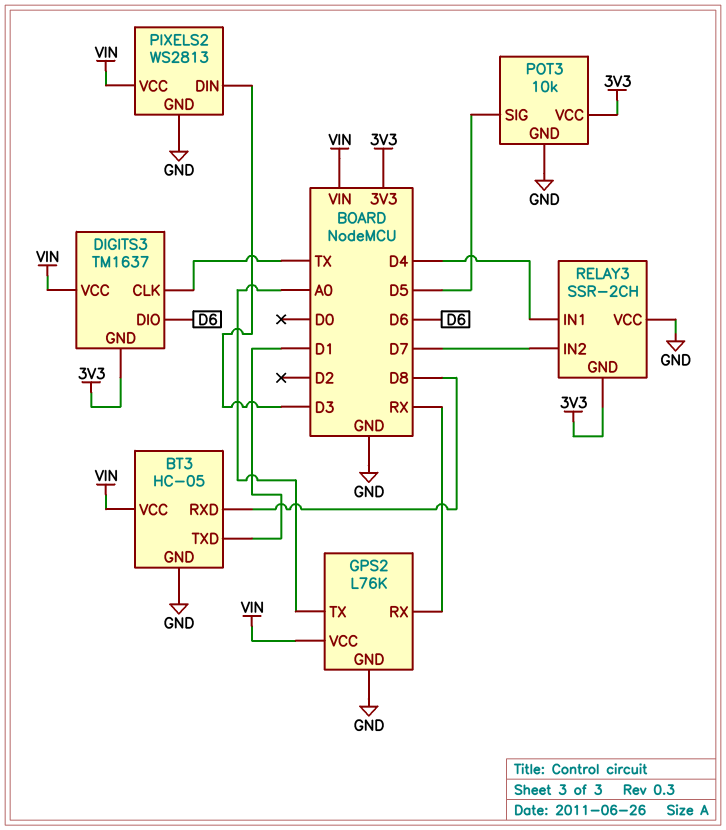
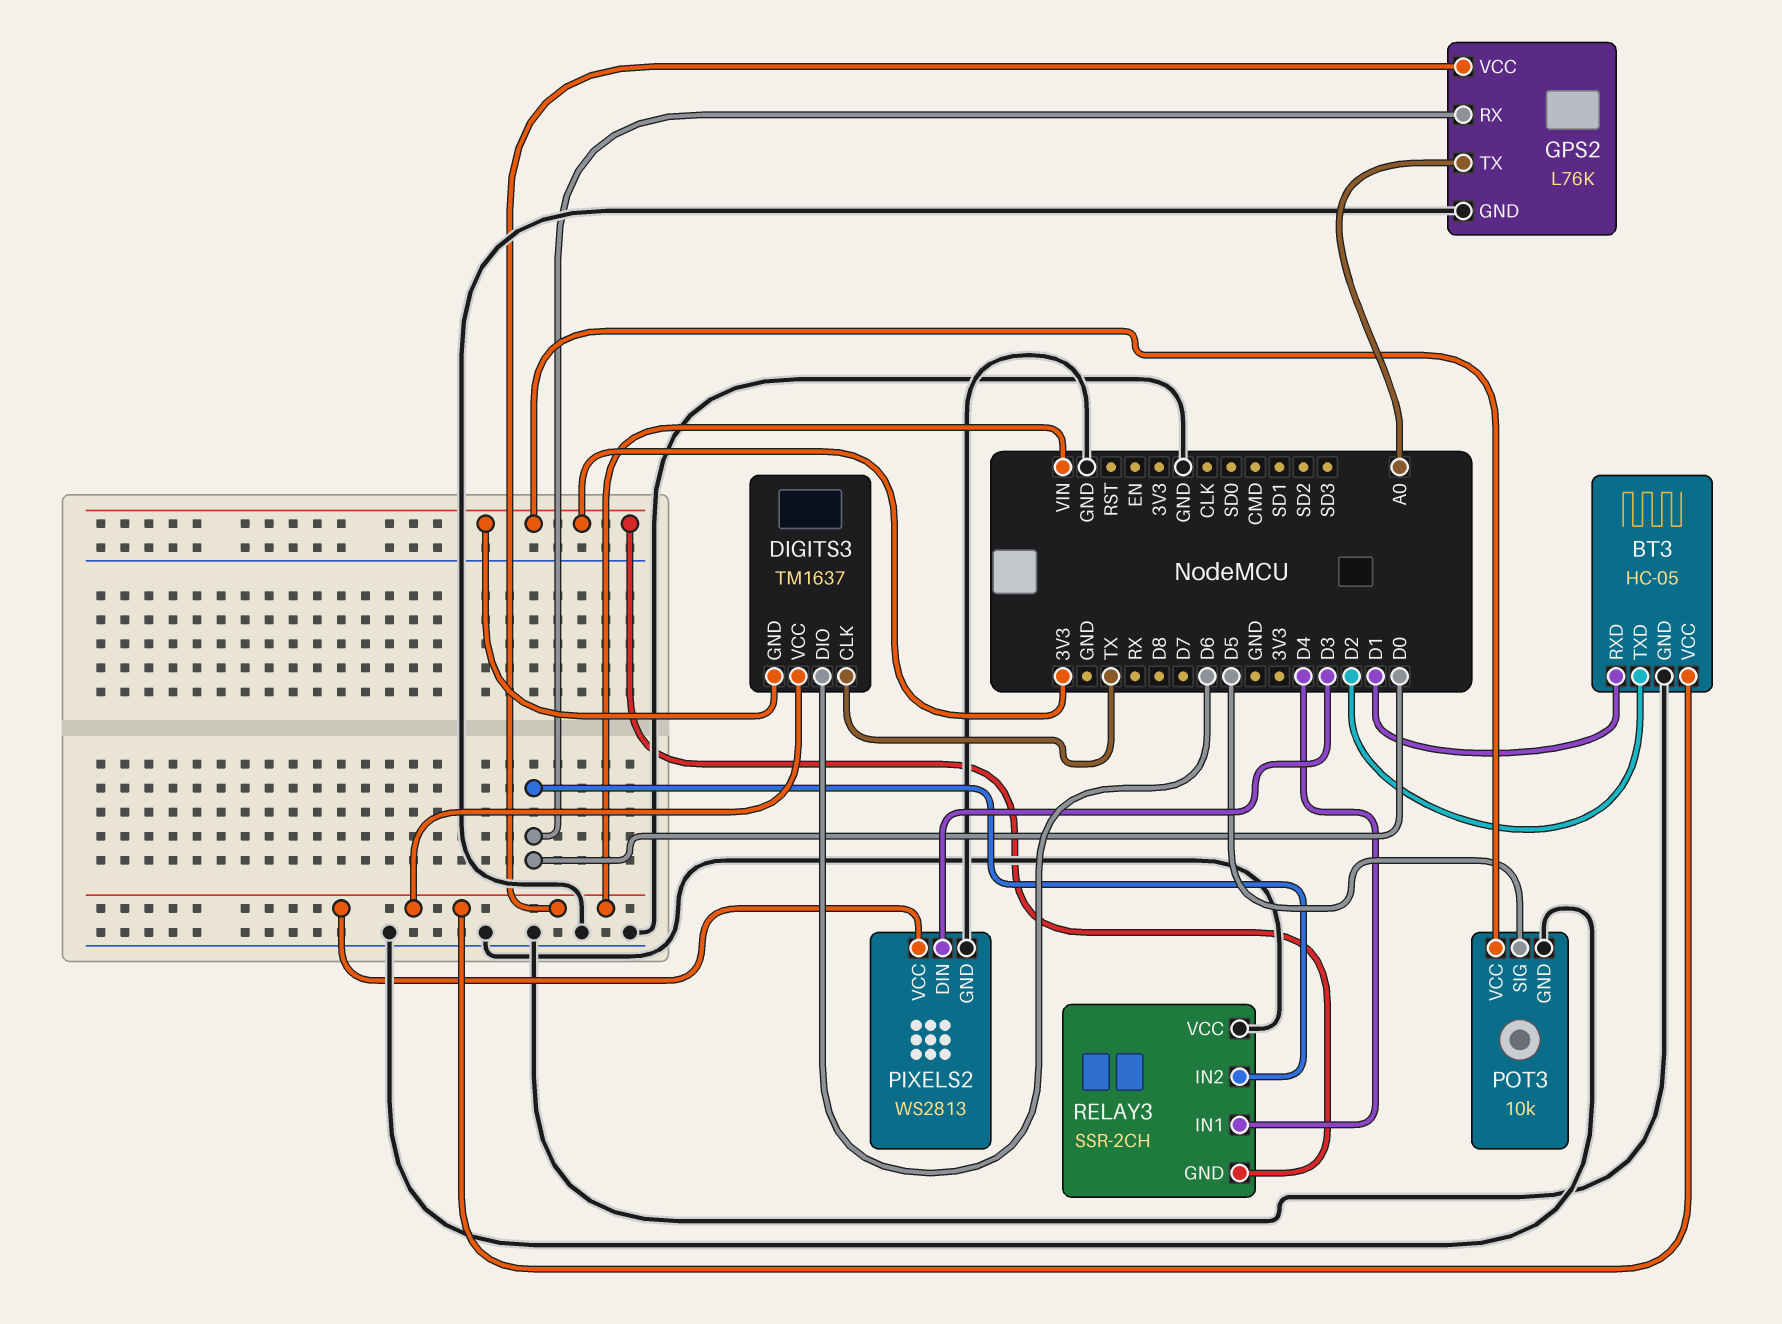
BT3 pin RXD: D8 -> D1
BT3 pin TXD: D1 -> D2
GPS2 pin RX: RX -> D0
RELAY3 pin IN2: D7 -> D0

